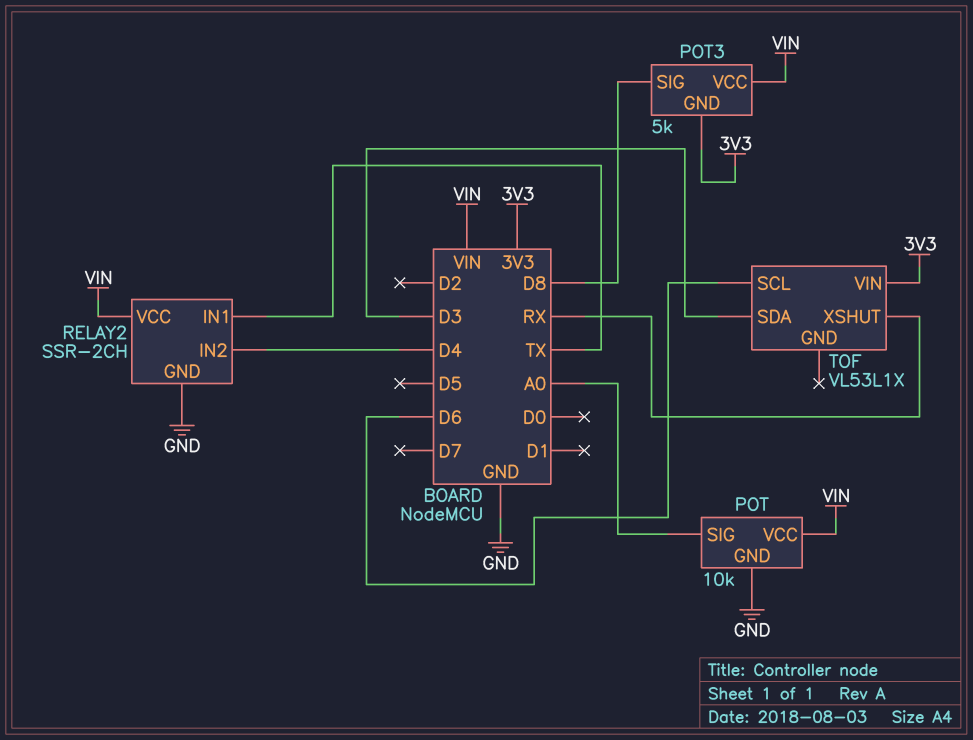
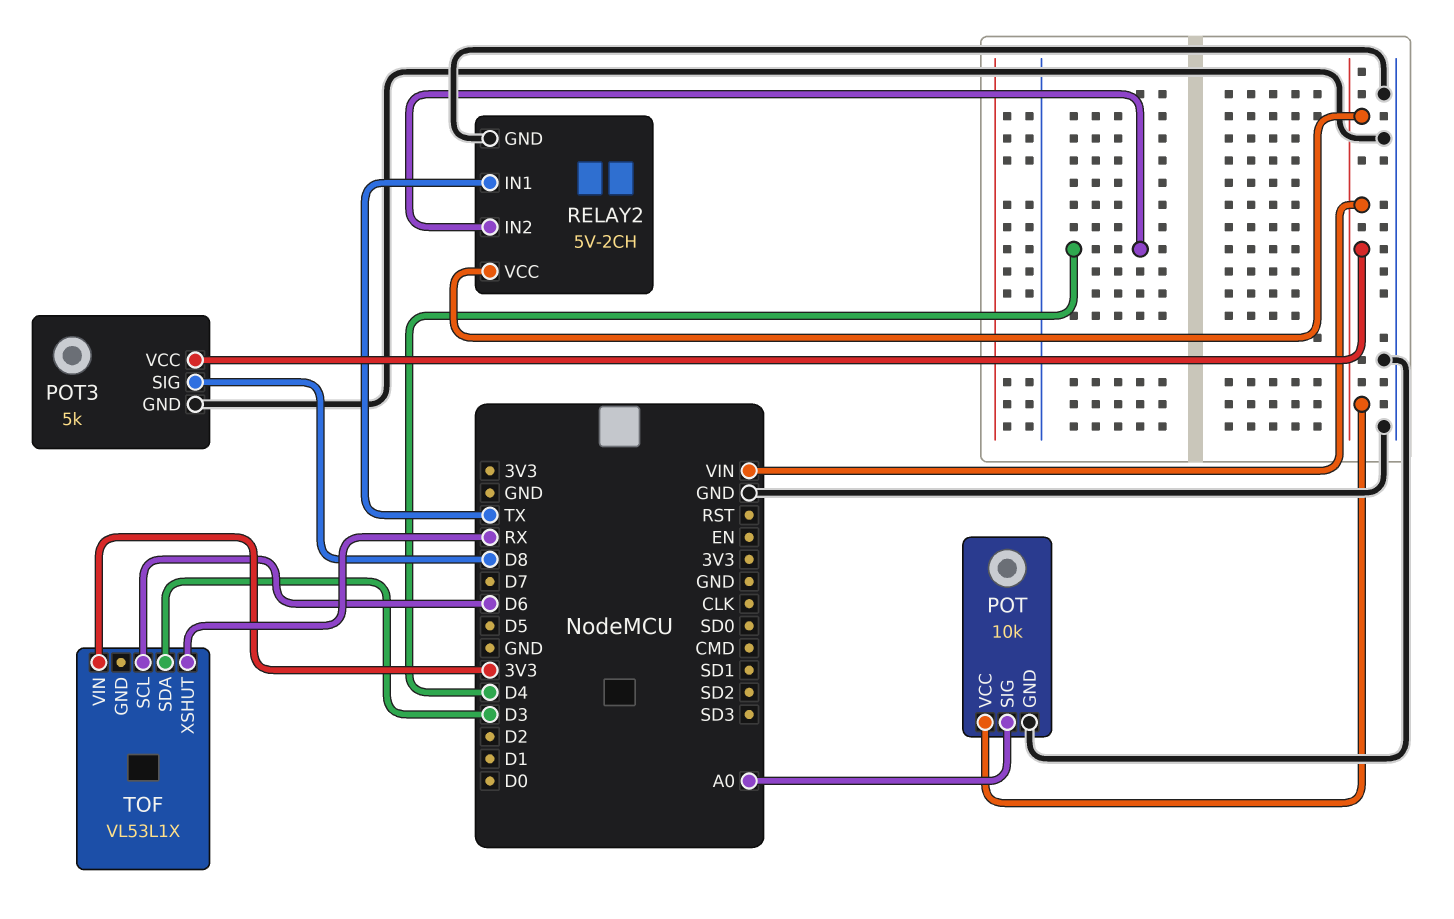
POT3 pin GND: 3V3 -> GND
RELAY2: SSR-2CH -> 5V-2CH

